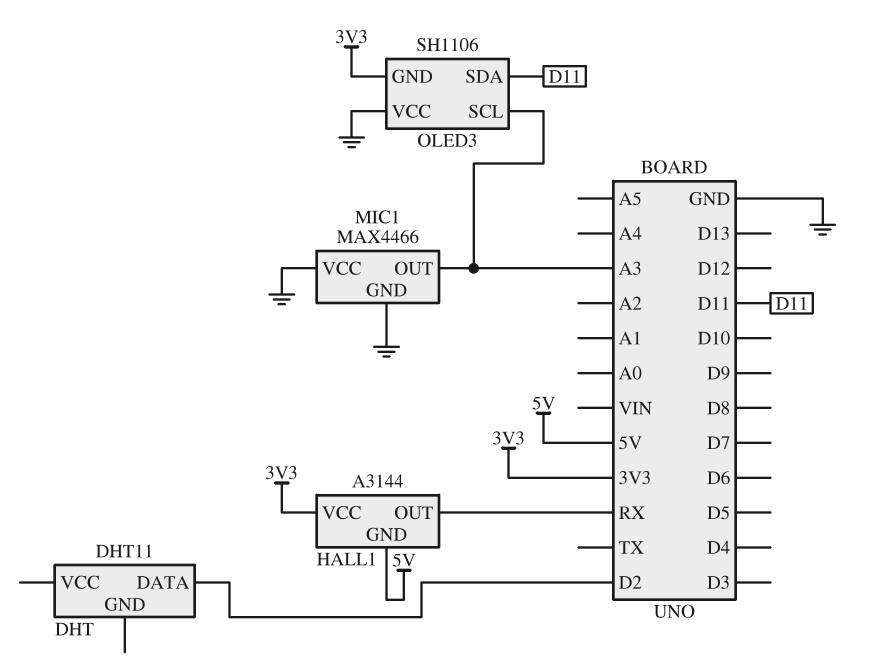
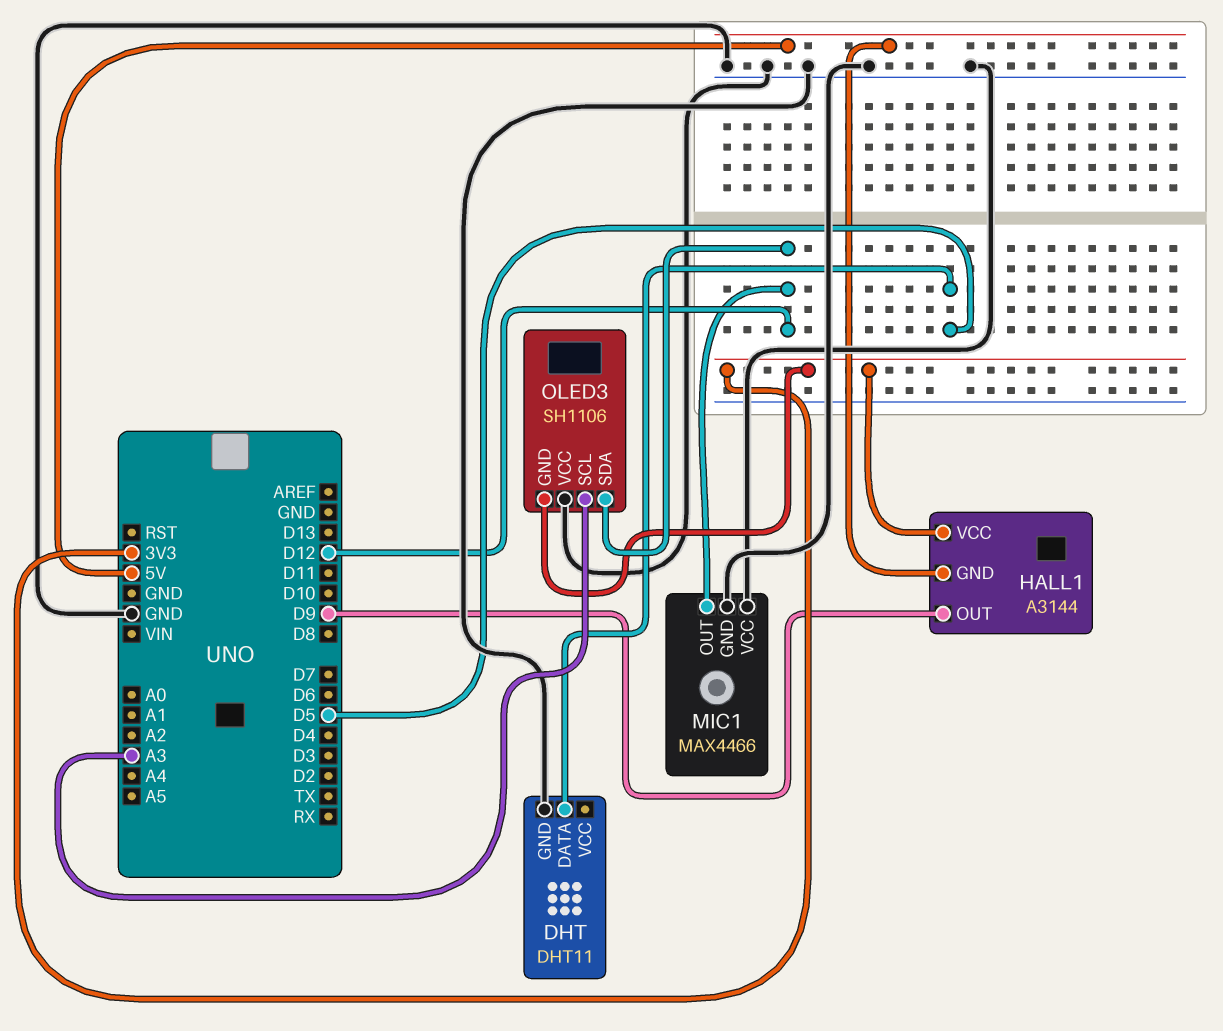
DHT pin DATA: D2 -> D5
DHT pin GND: none -> GND
HALL1 pin OUT: RX -> D9
MIC1 pin OUT: A3 -> D12
OLED3 pin SDA: D11 -> D12

